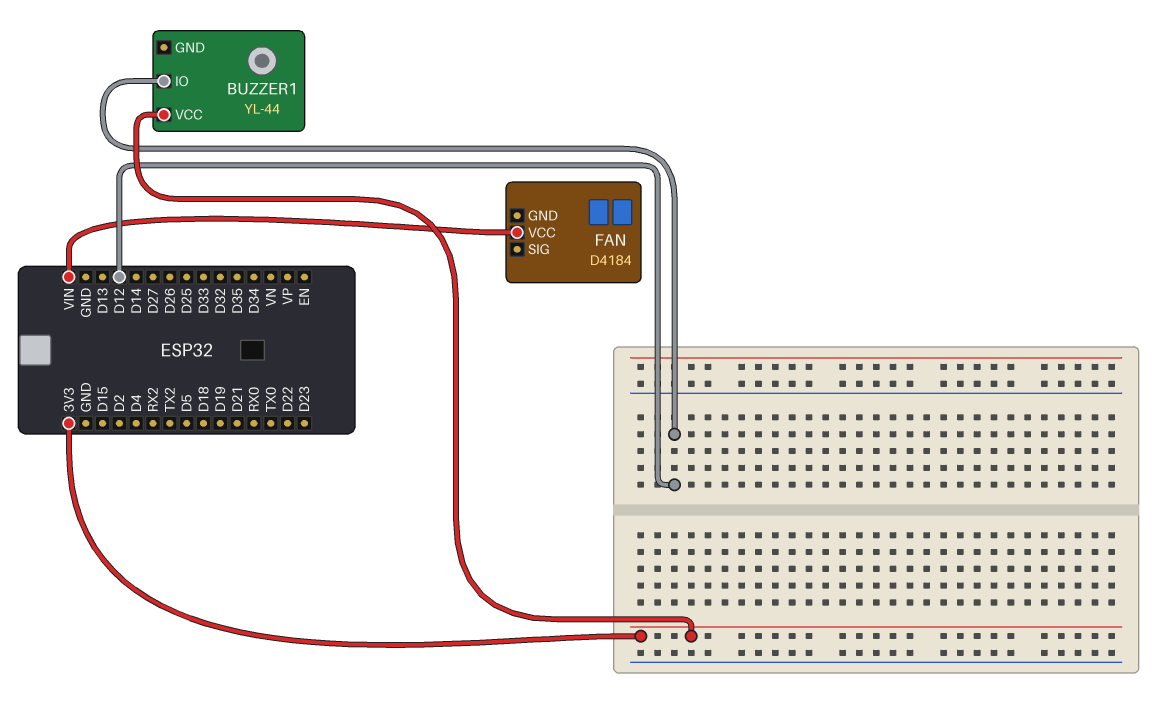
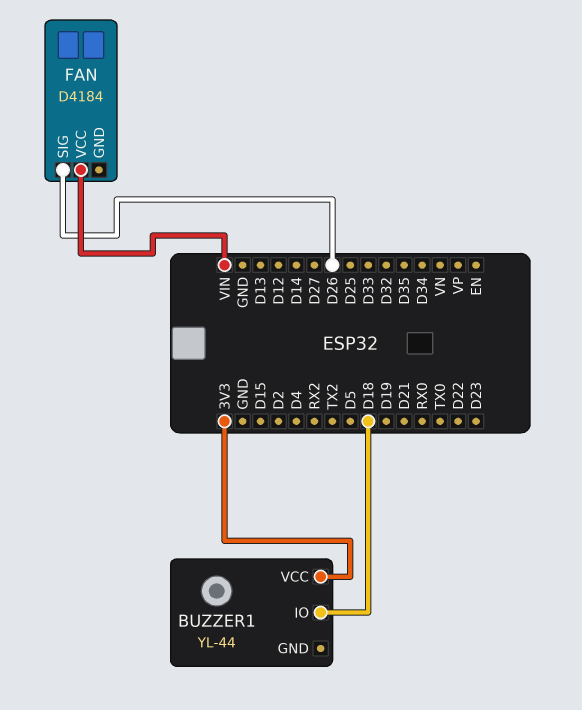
BUZZER1 pin IO: D12 -> D18
FAN pin SIG: none -> D26

